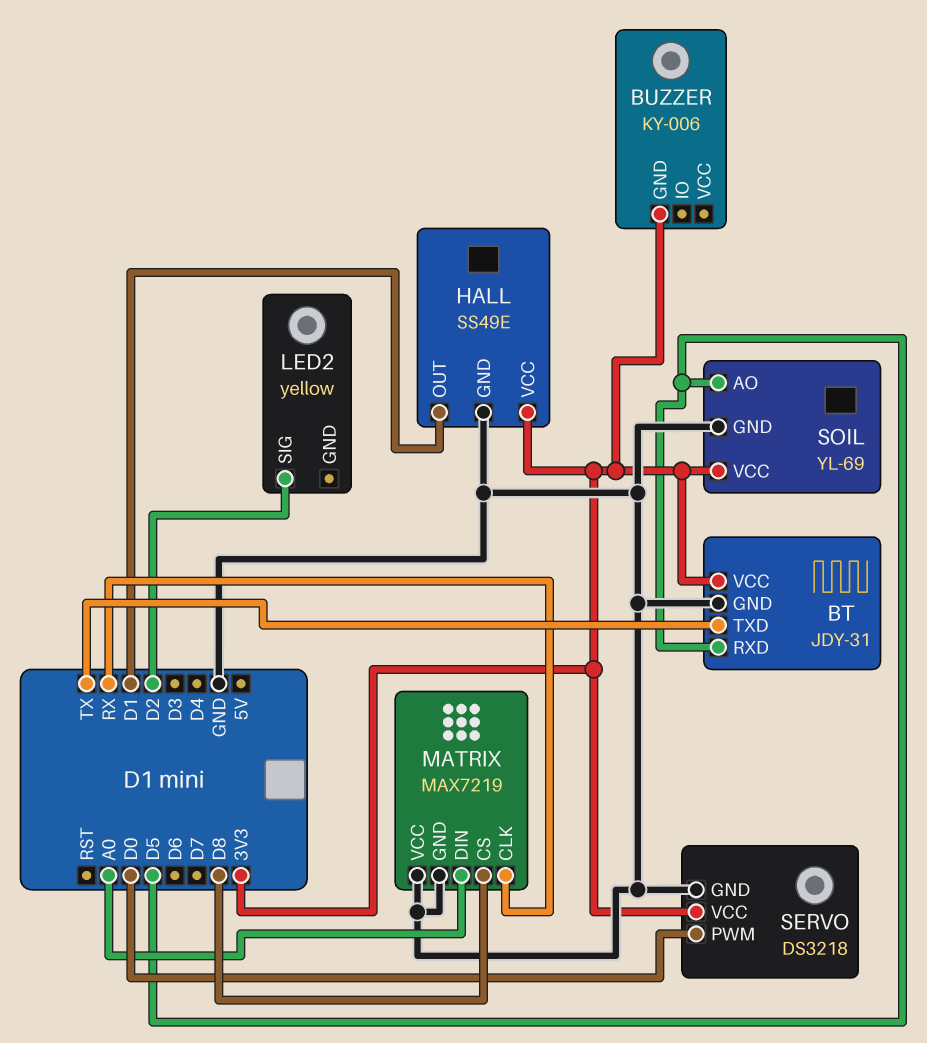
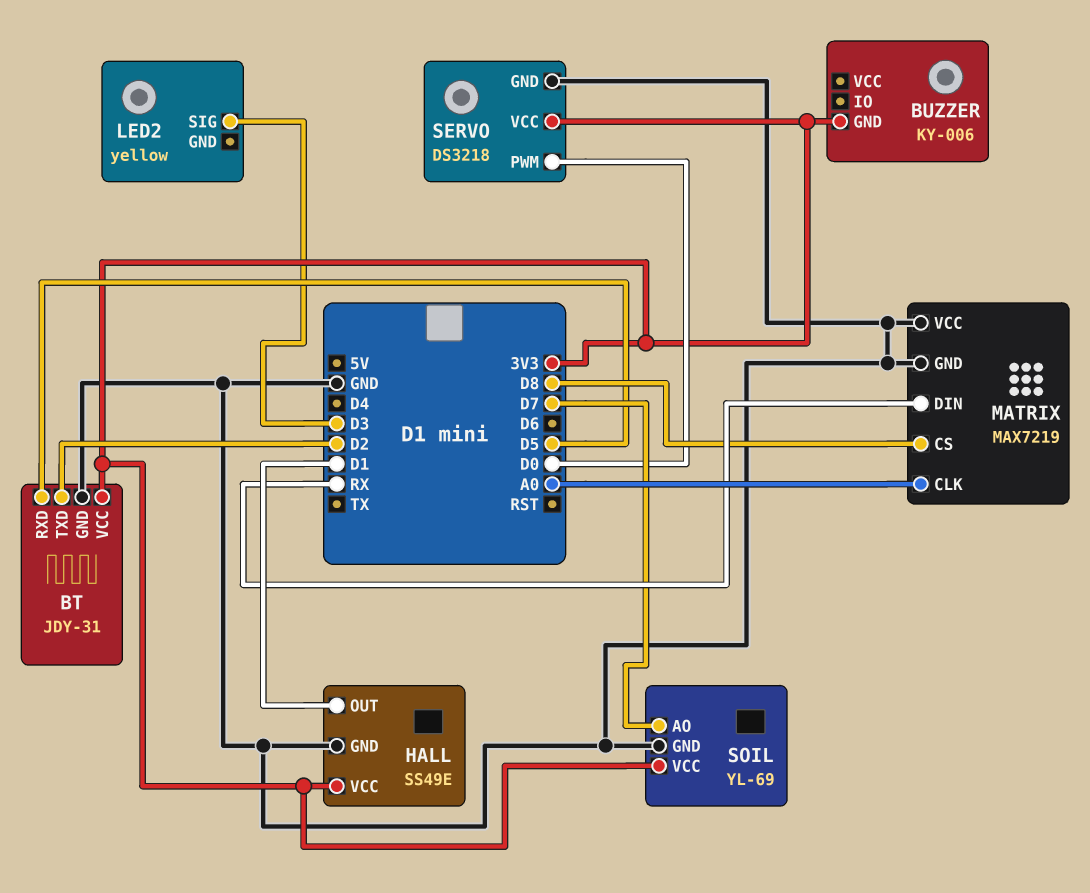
BT pin TXD: TX -> D2
LED2 pin SIG: D2 -> D3
MATRIX pin CLK: RX -> A0
MATRIX pin DIN: A0 -> RX
SOIL pin AO: D5 -> D7

